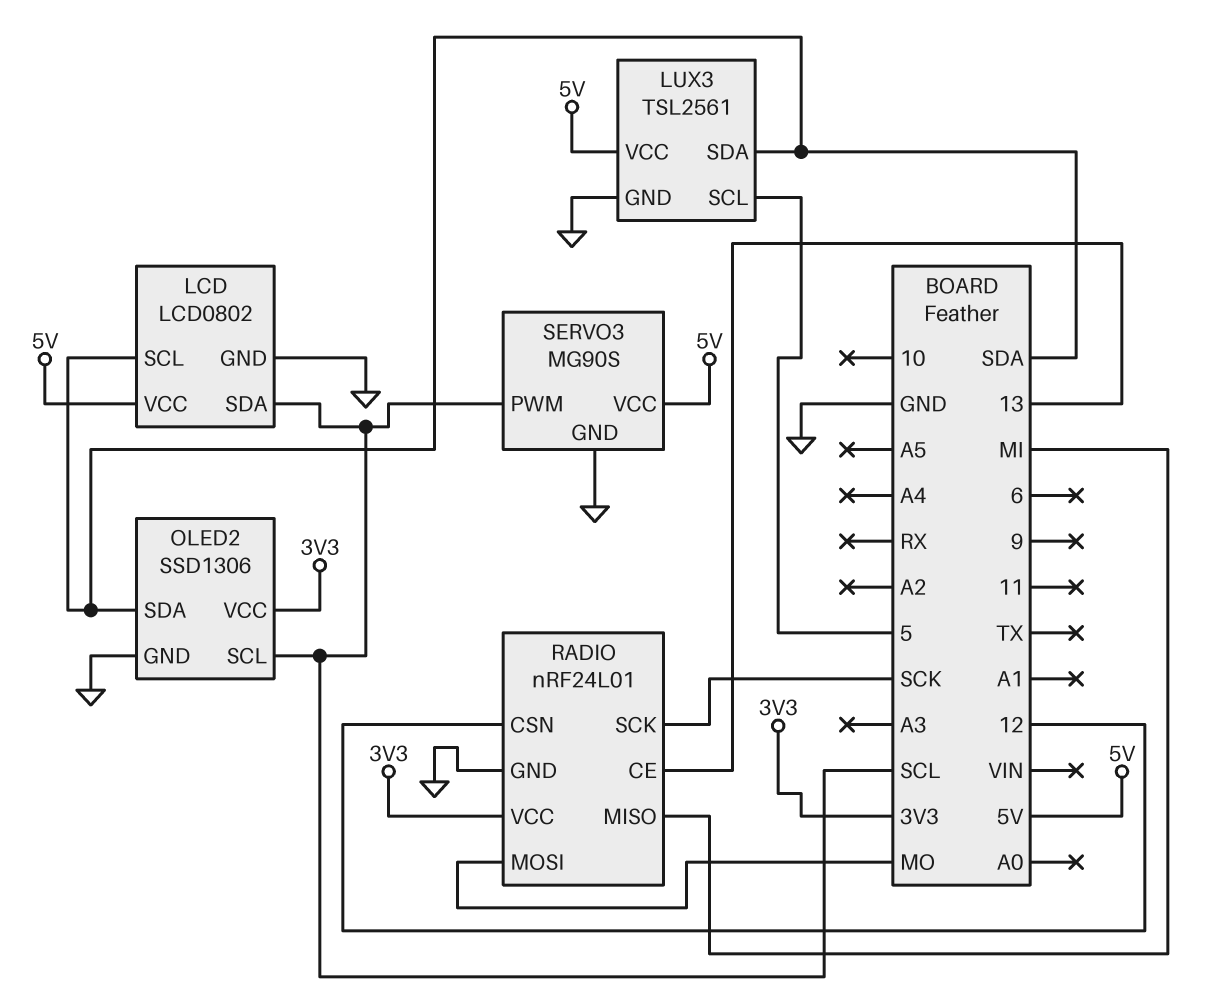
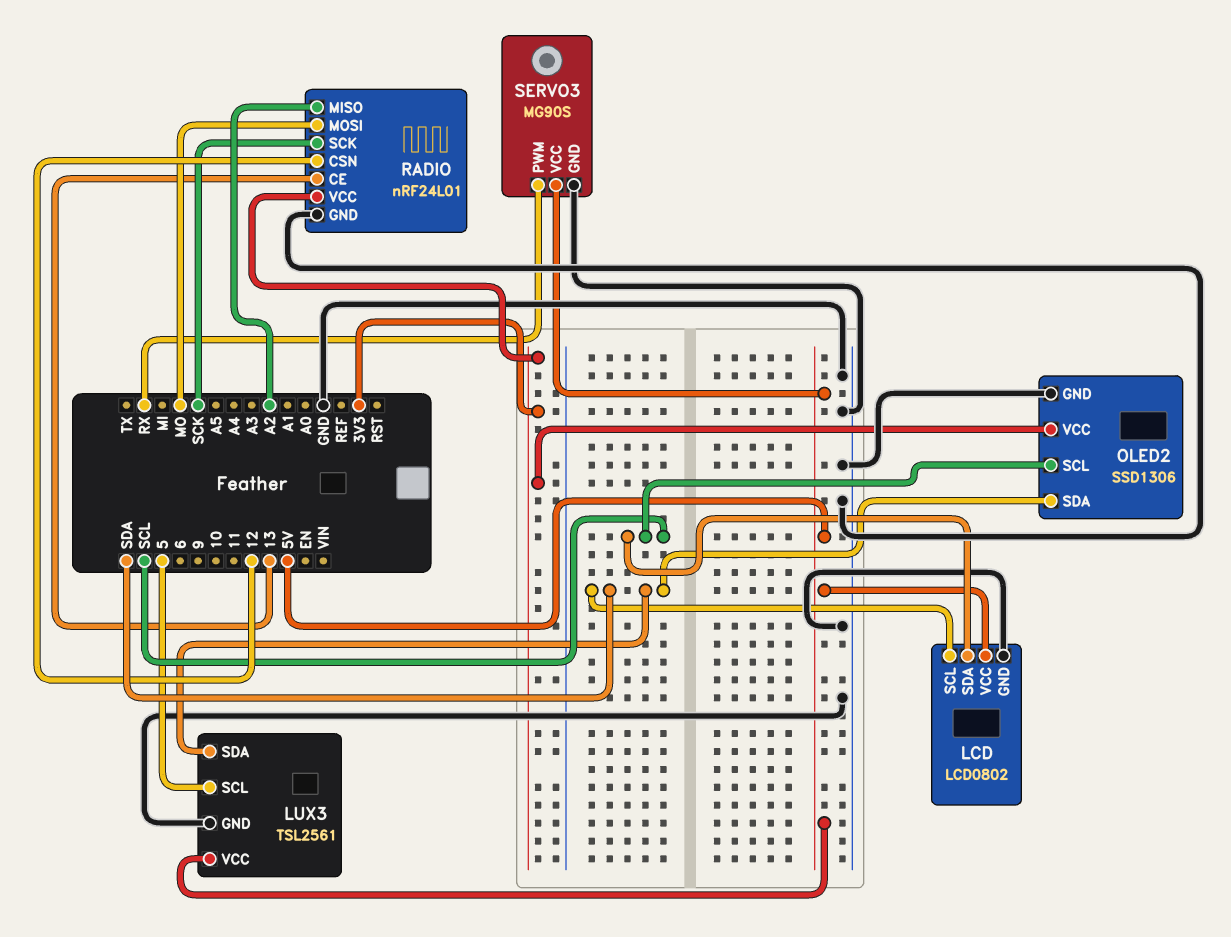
RADIO pin MISO: MI -> A2
SERVO3 pin PWM: SCL -> RX

